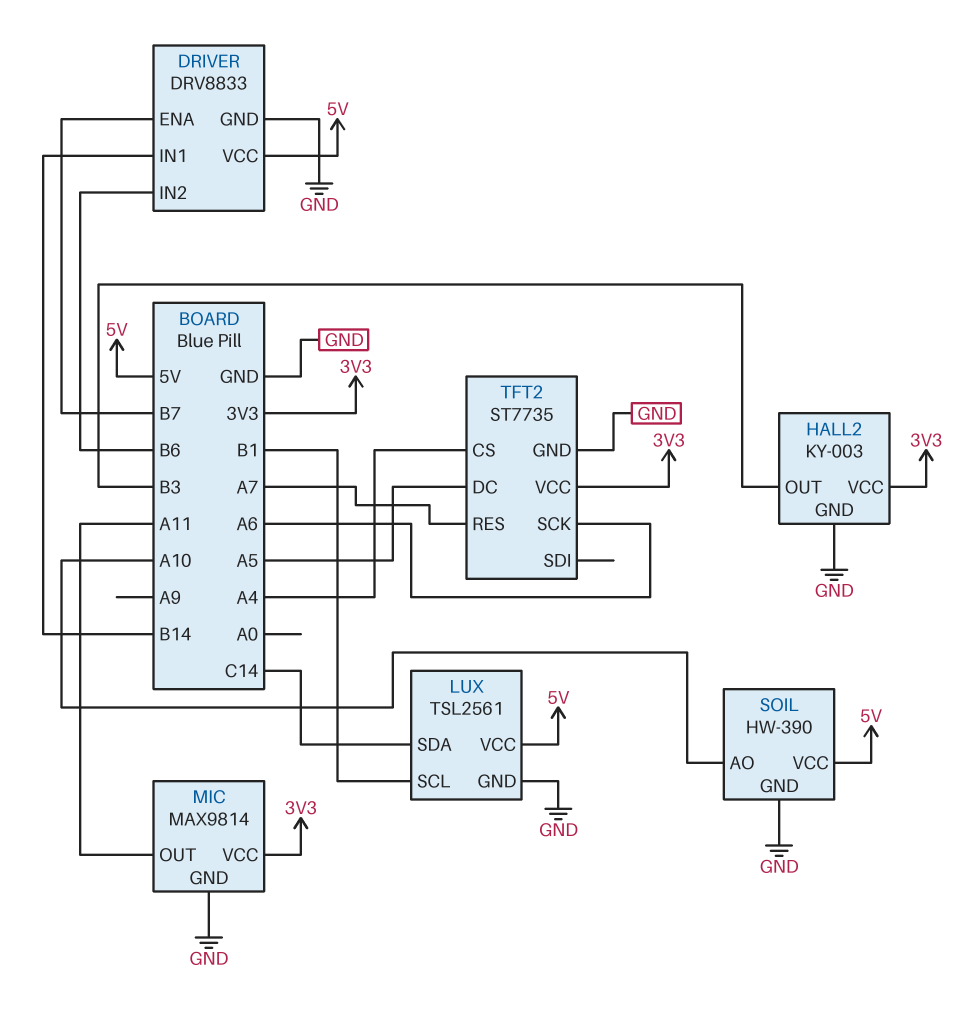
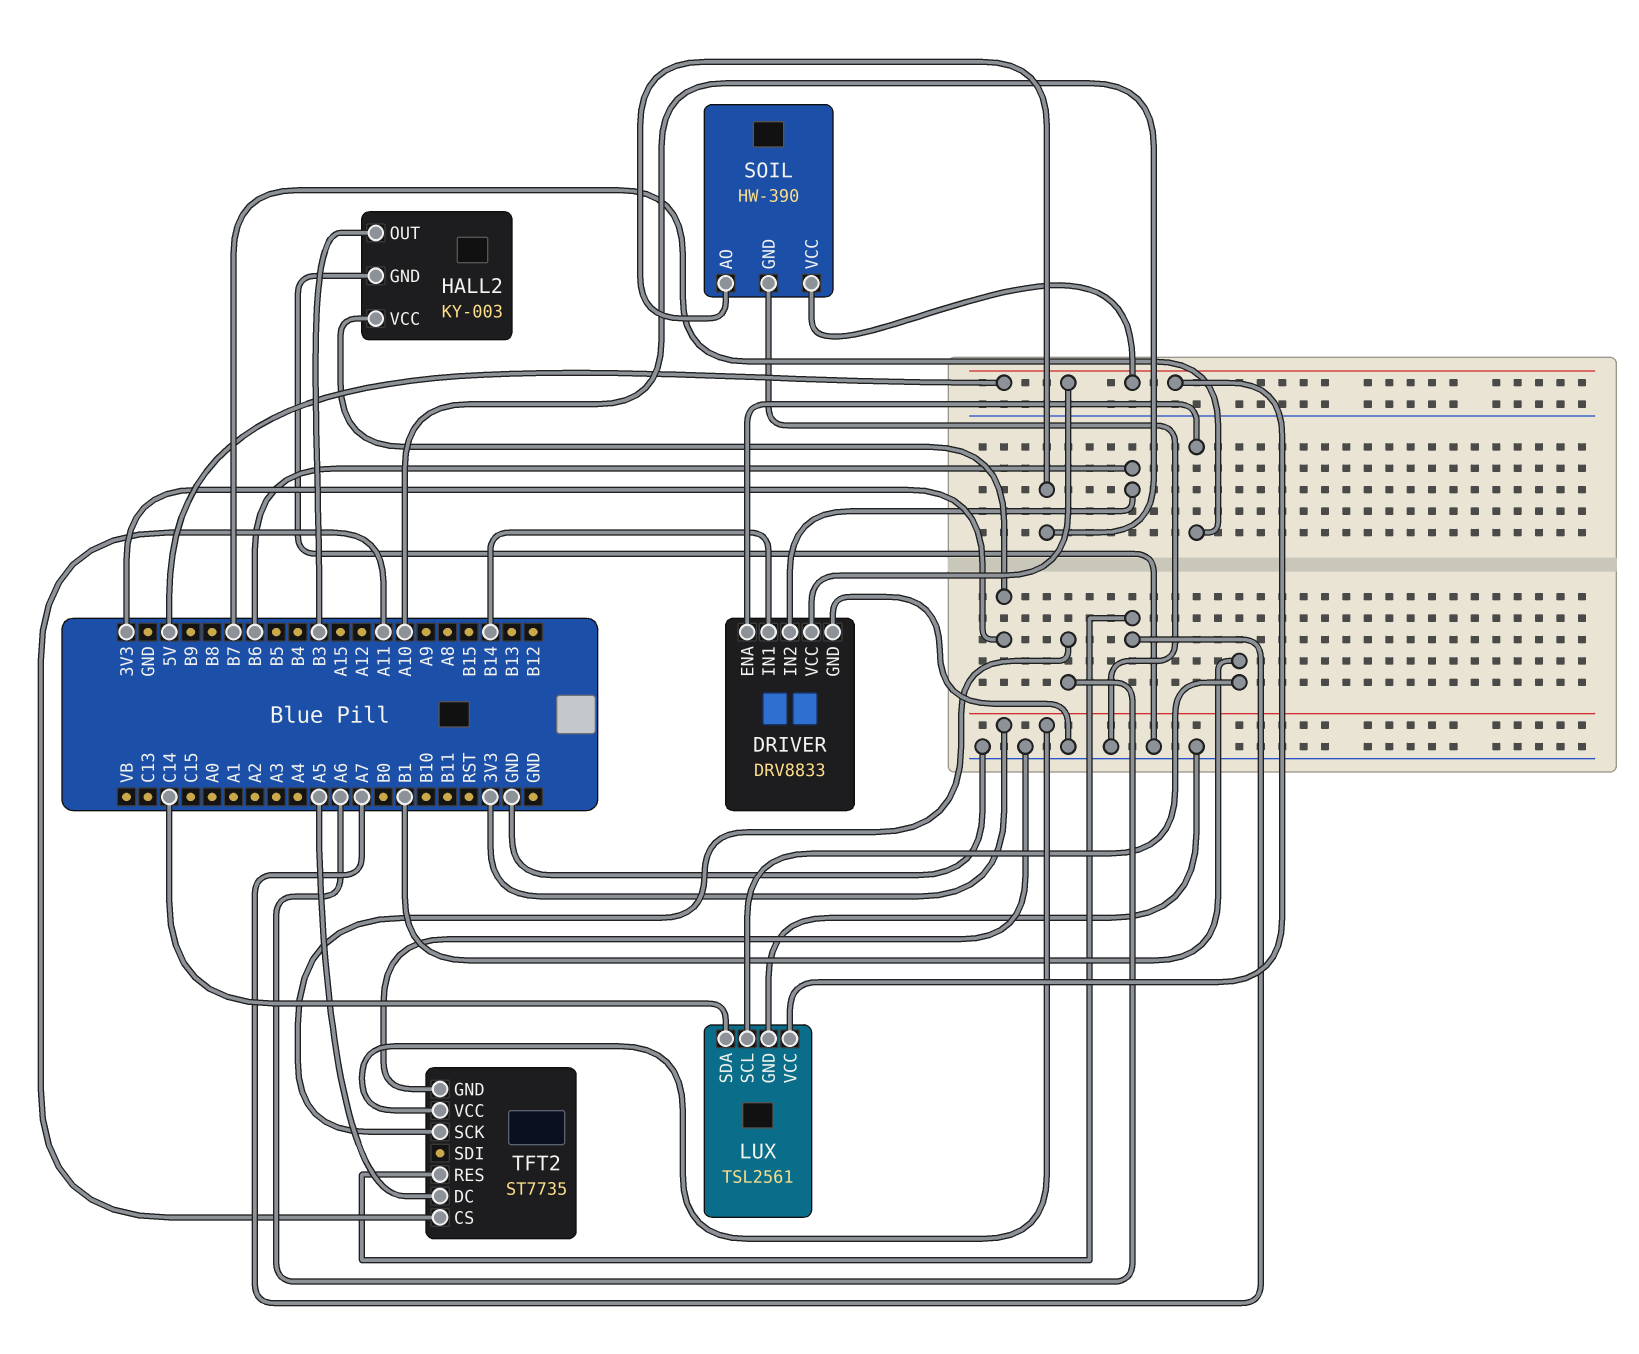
MIC: MAX9814 -> none
MIC pin GND: GND -> none
MIC pin OUT: A11 -> none
MIC pin VCC: 3V3 -> none
TFT2 pin CS: A4 -> A11

